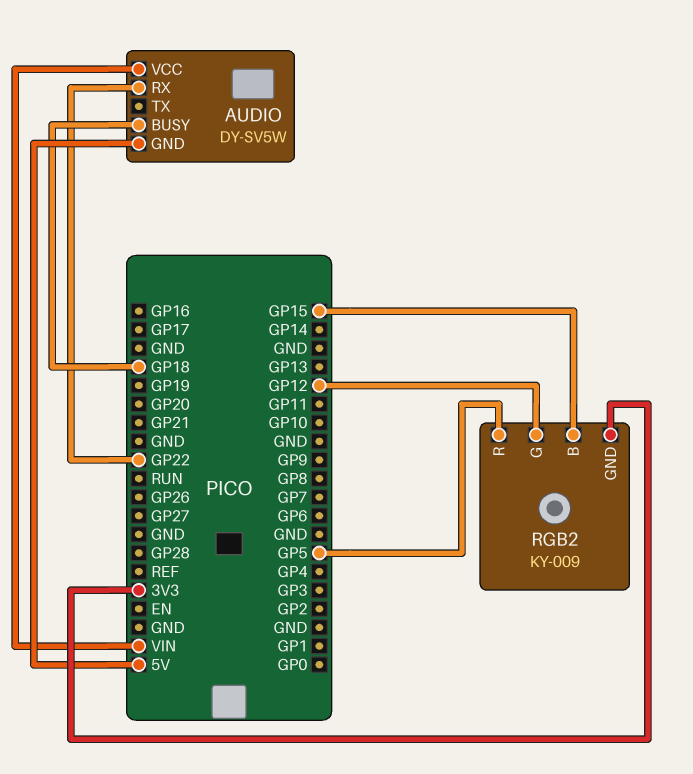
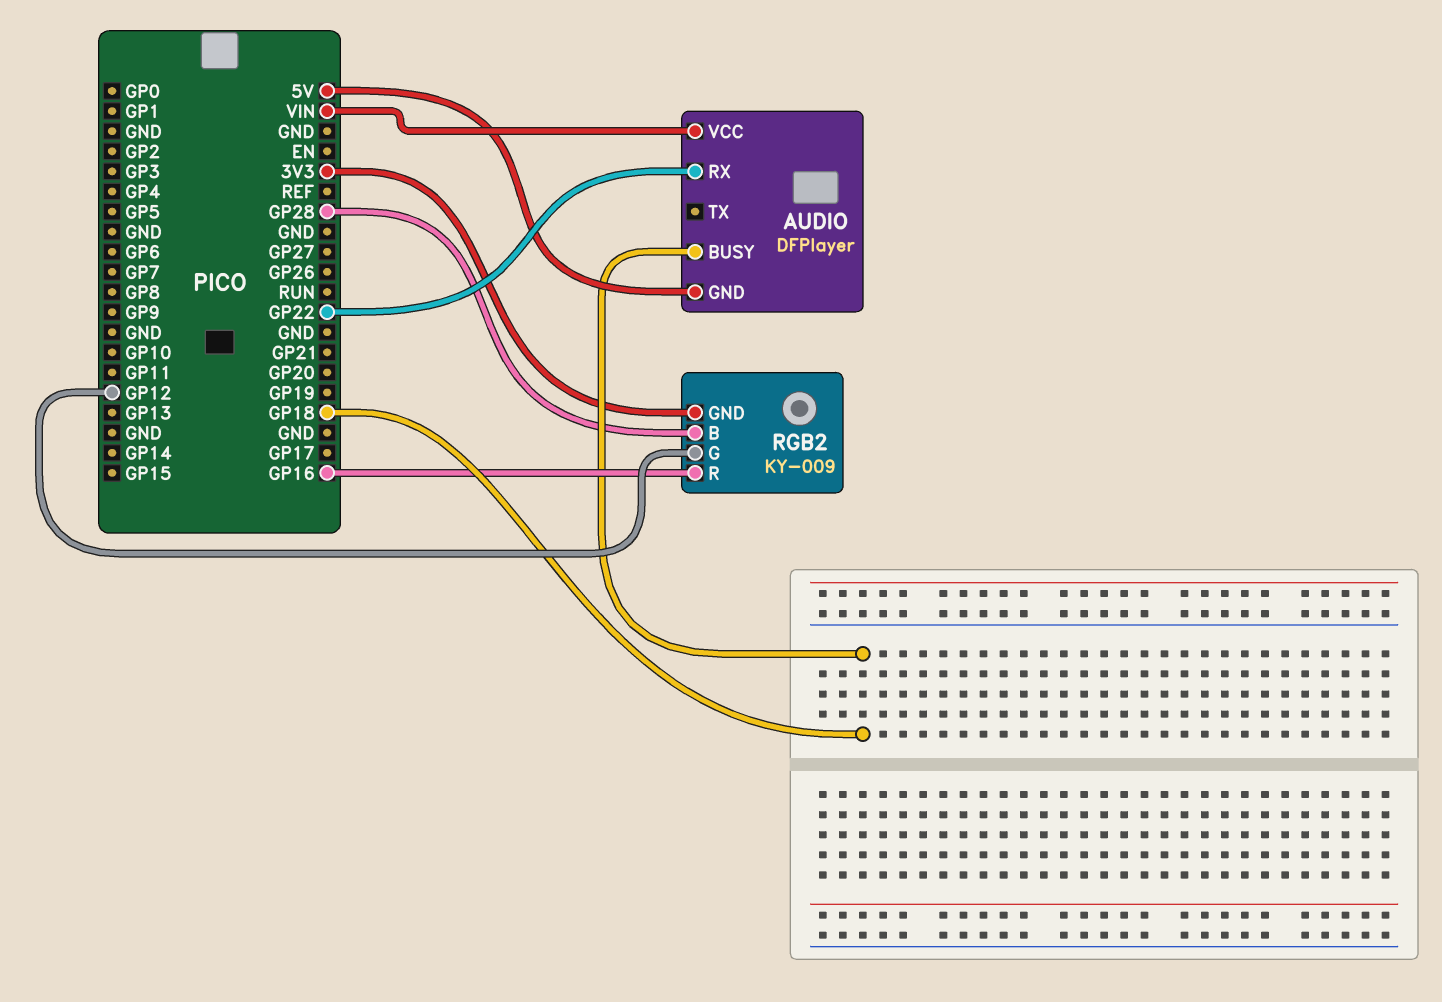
AUDIO: DY-SV5W -> DFPlayer
RGB2 pin B: GP15 -> GP28
RGB2 pin R: GP5 -> GP16

